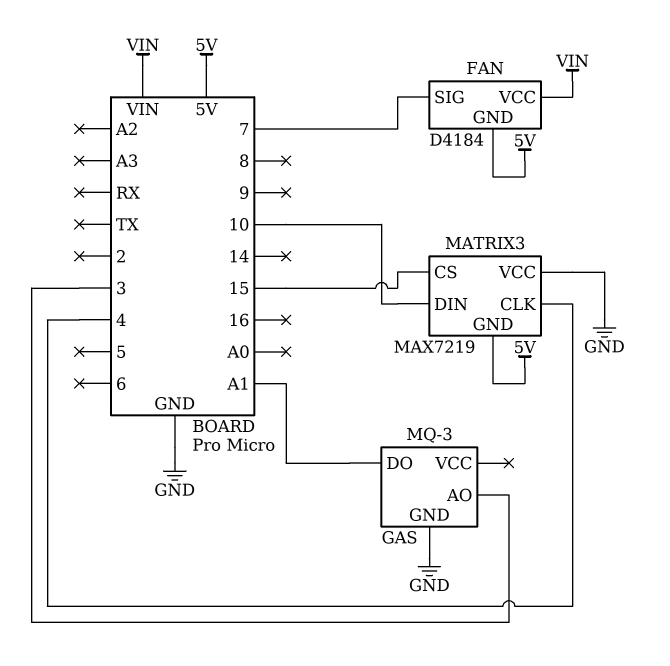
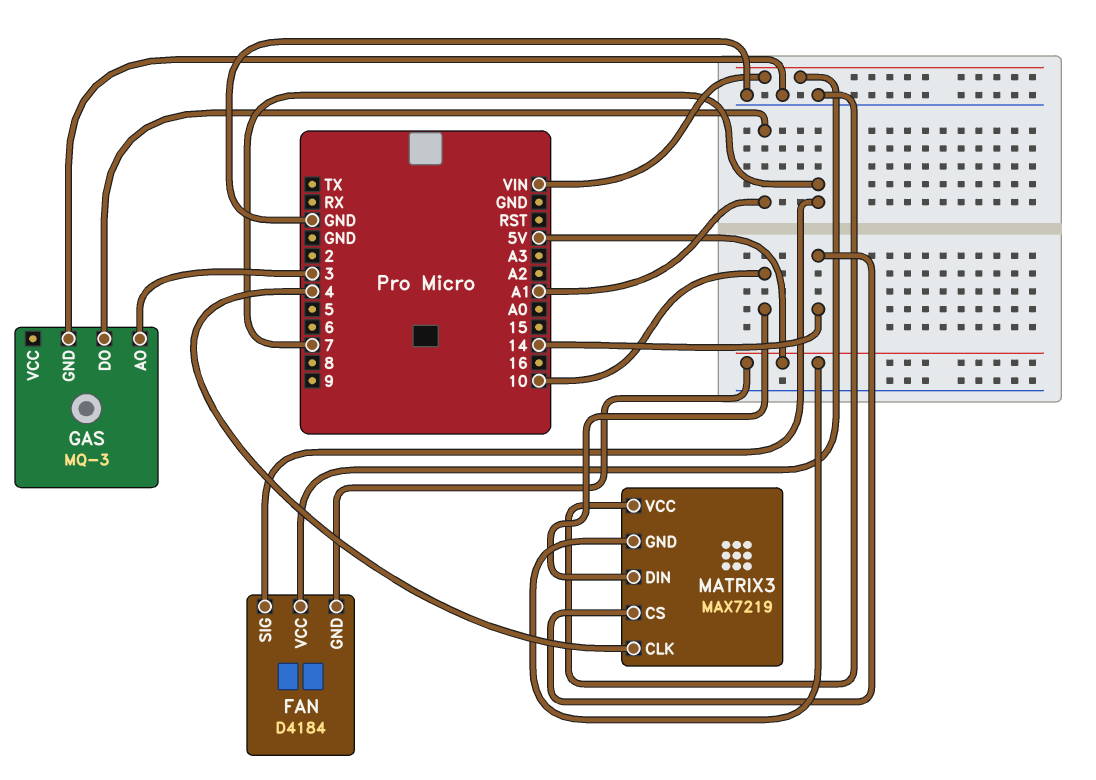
MATRIX3 pin CS: 15 -> 14

